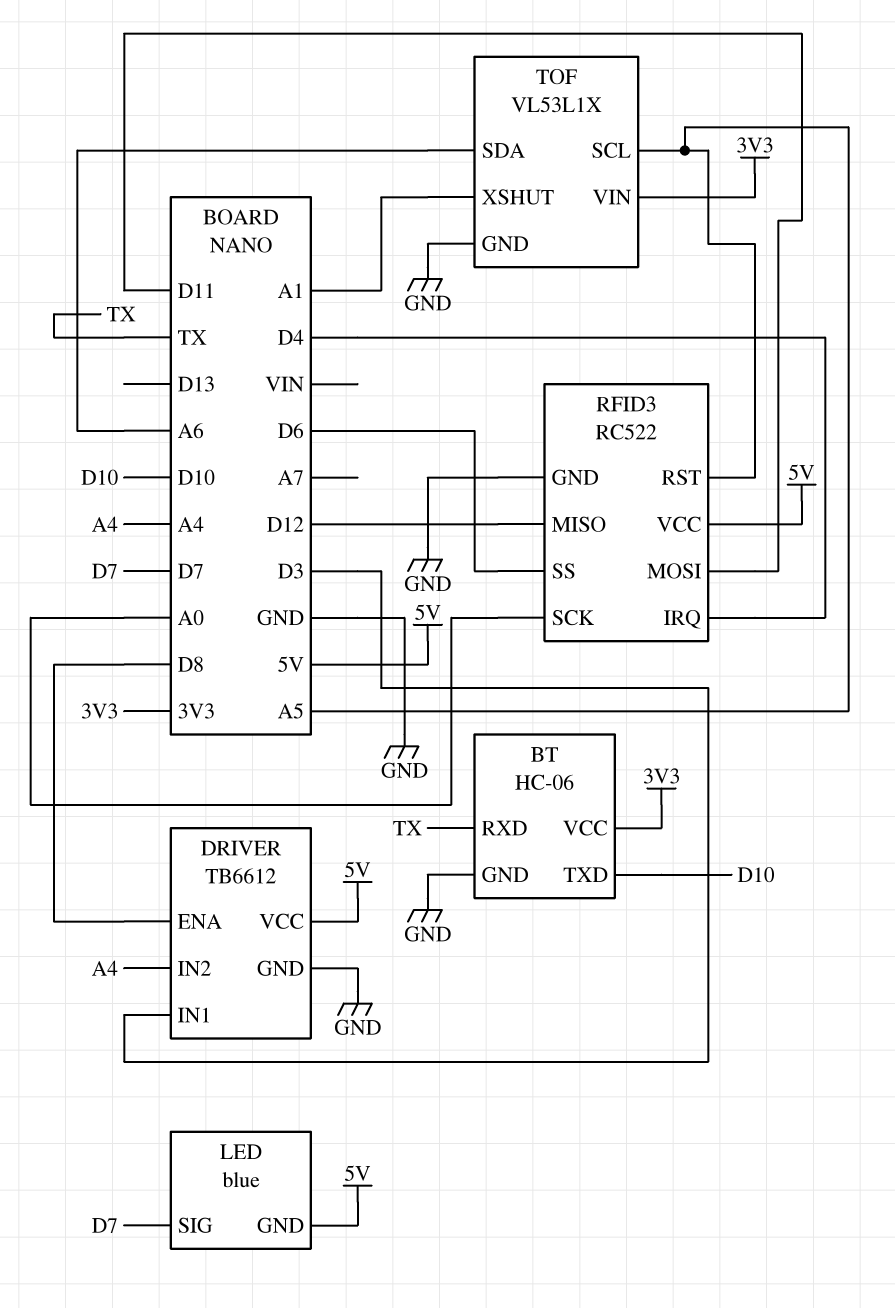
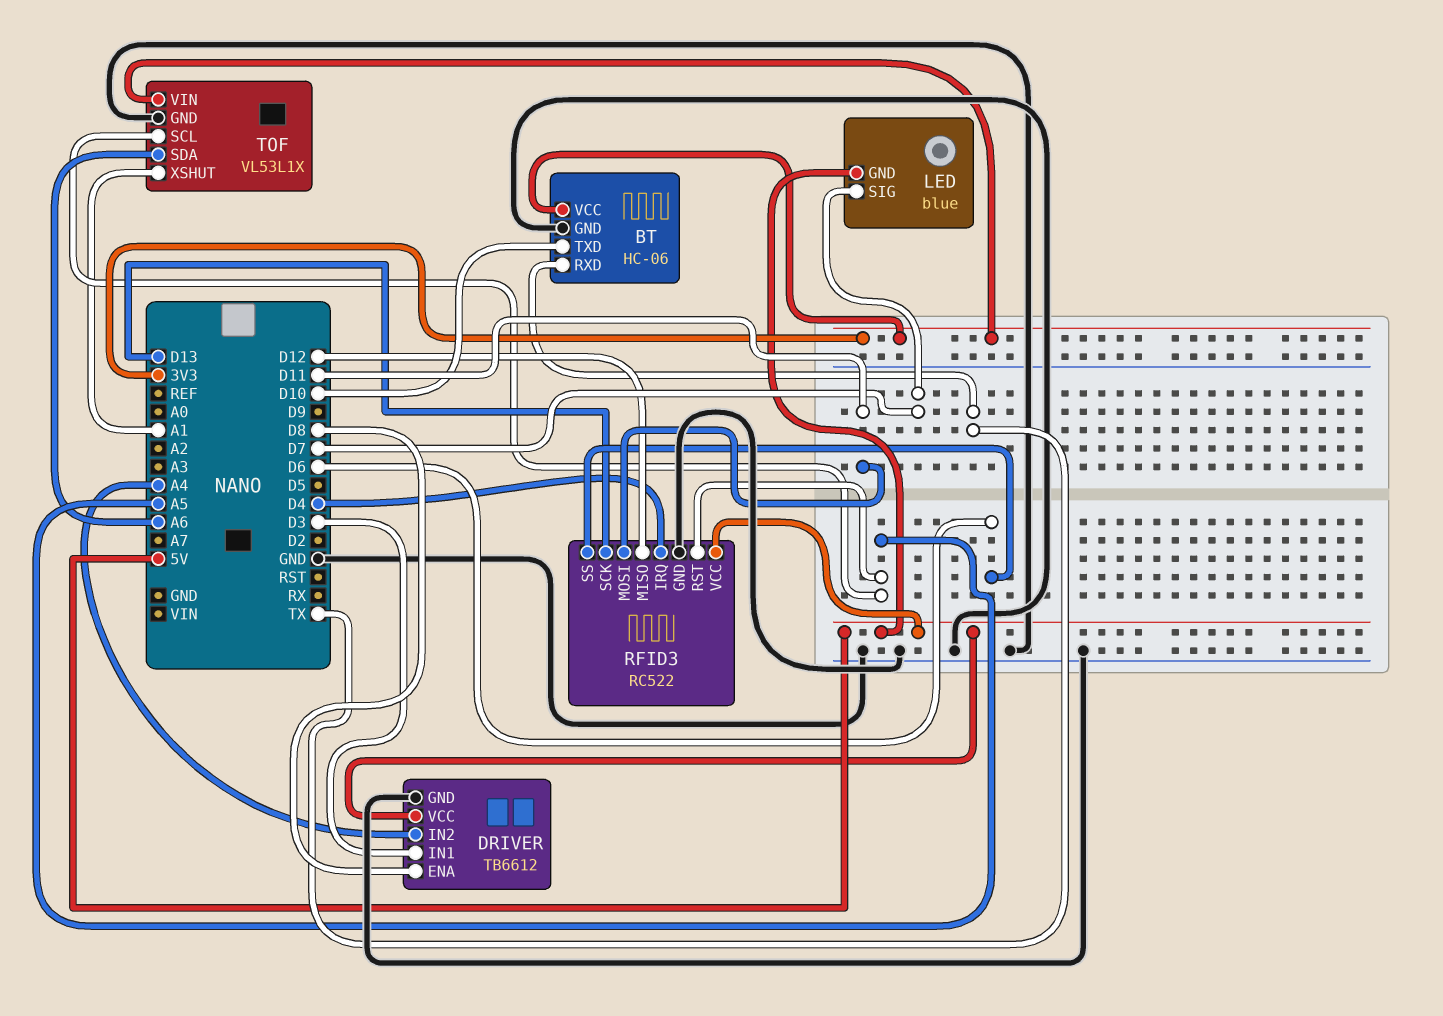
RFID3 pin SCK: A0 -> D13

